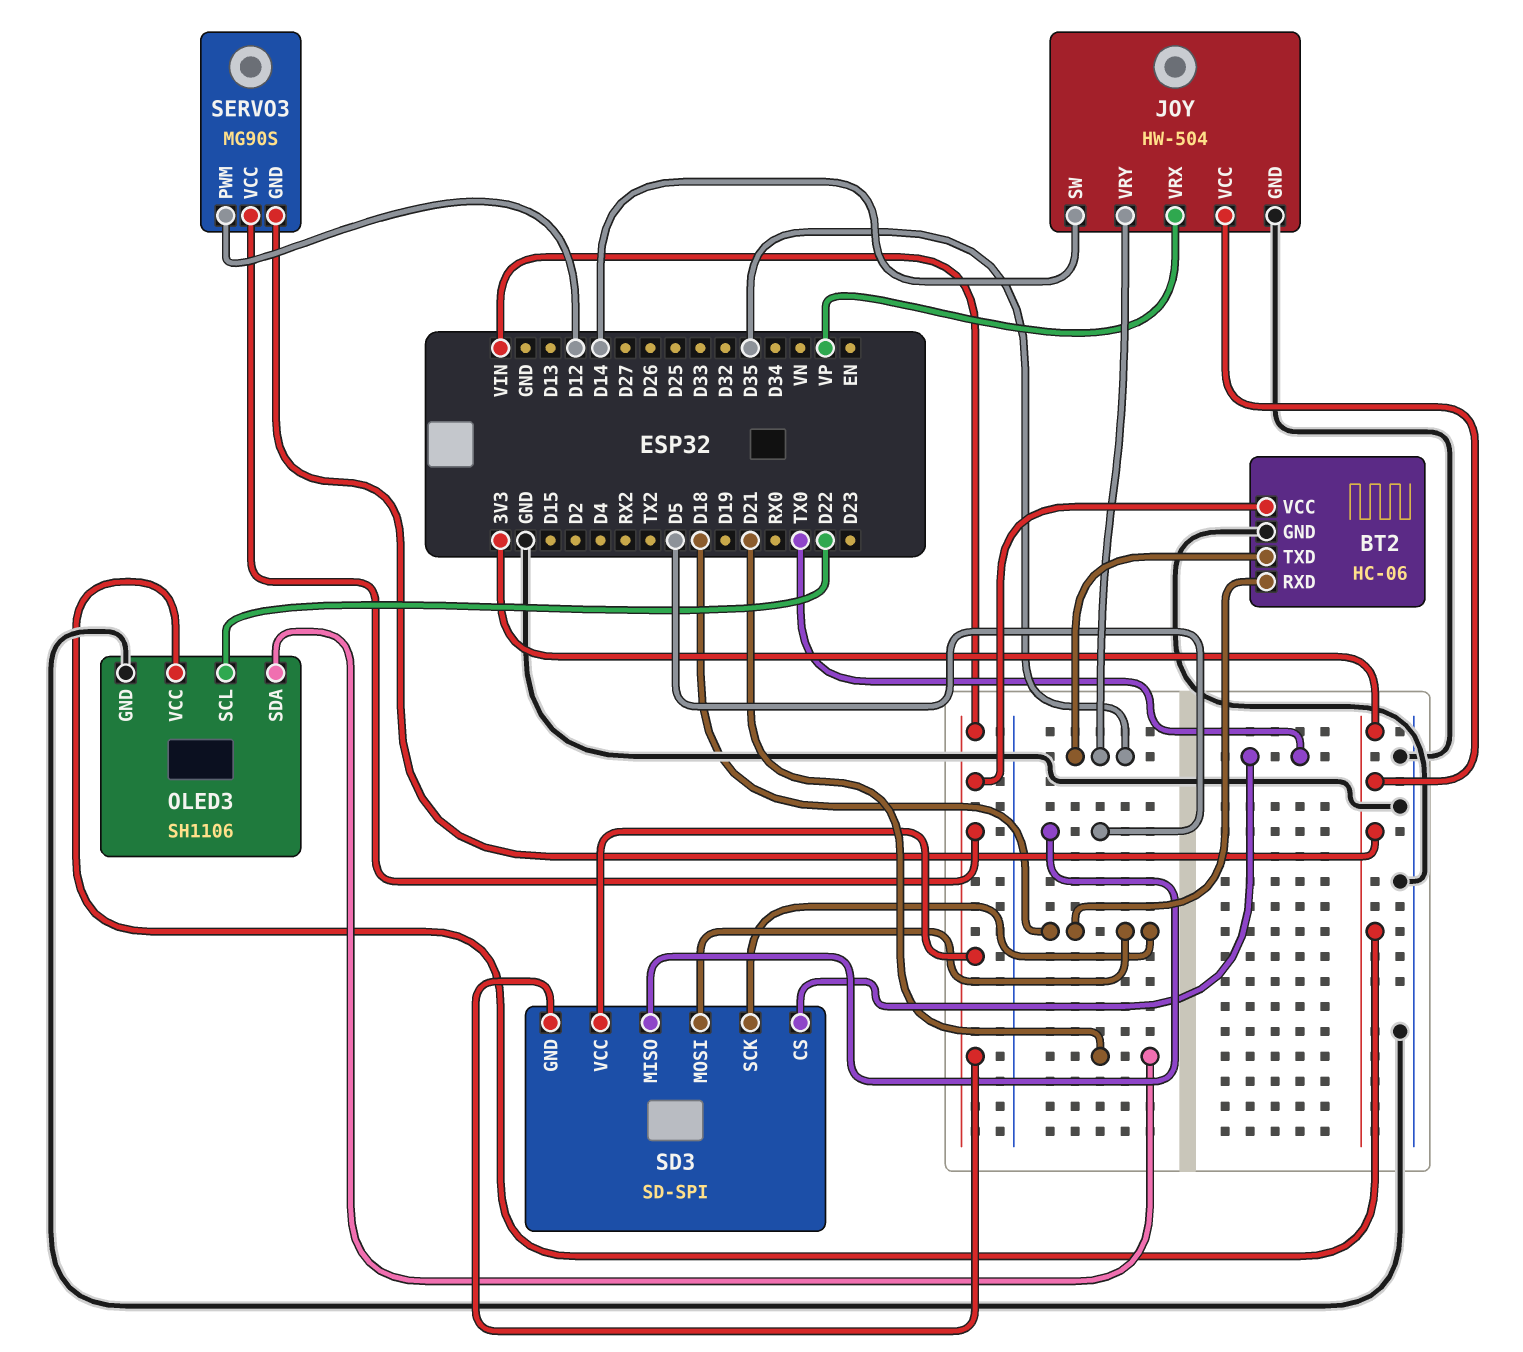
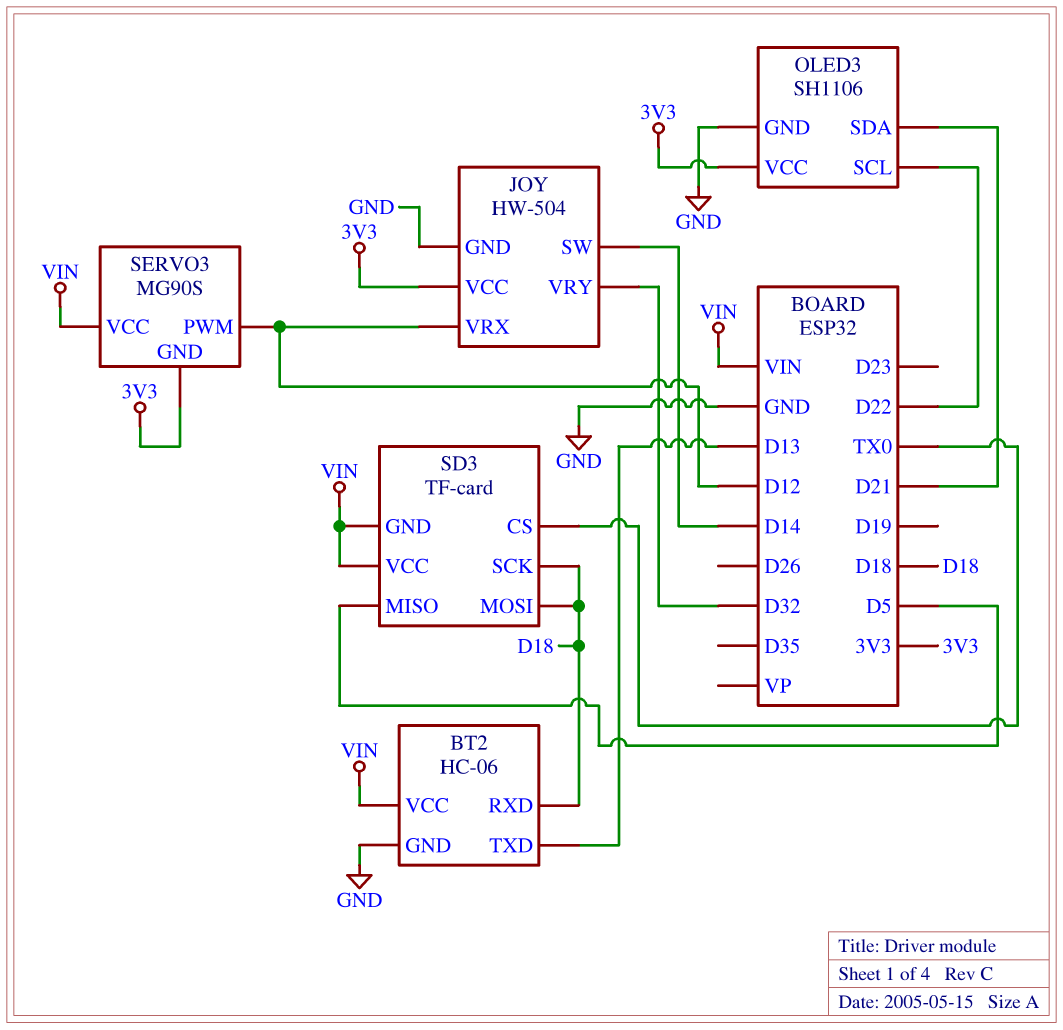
BT2 pin TXD: D35 -> D13
JOY pin VRX: VP -> D12
JOY pin VRY: D35 -> D32
SD3: SD-SPI -> TF-card

